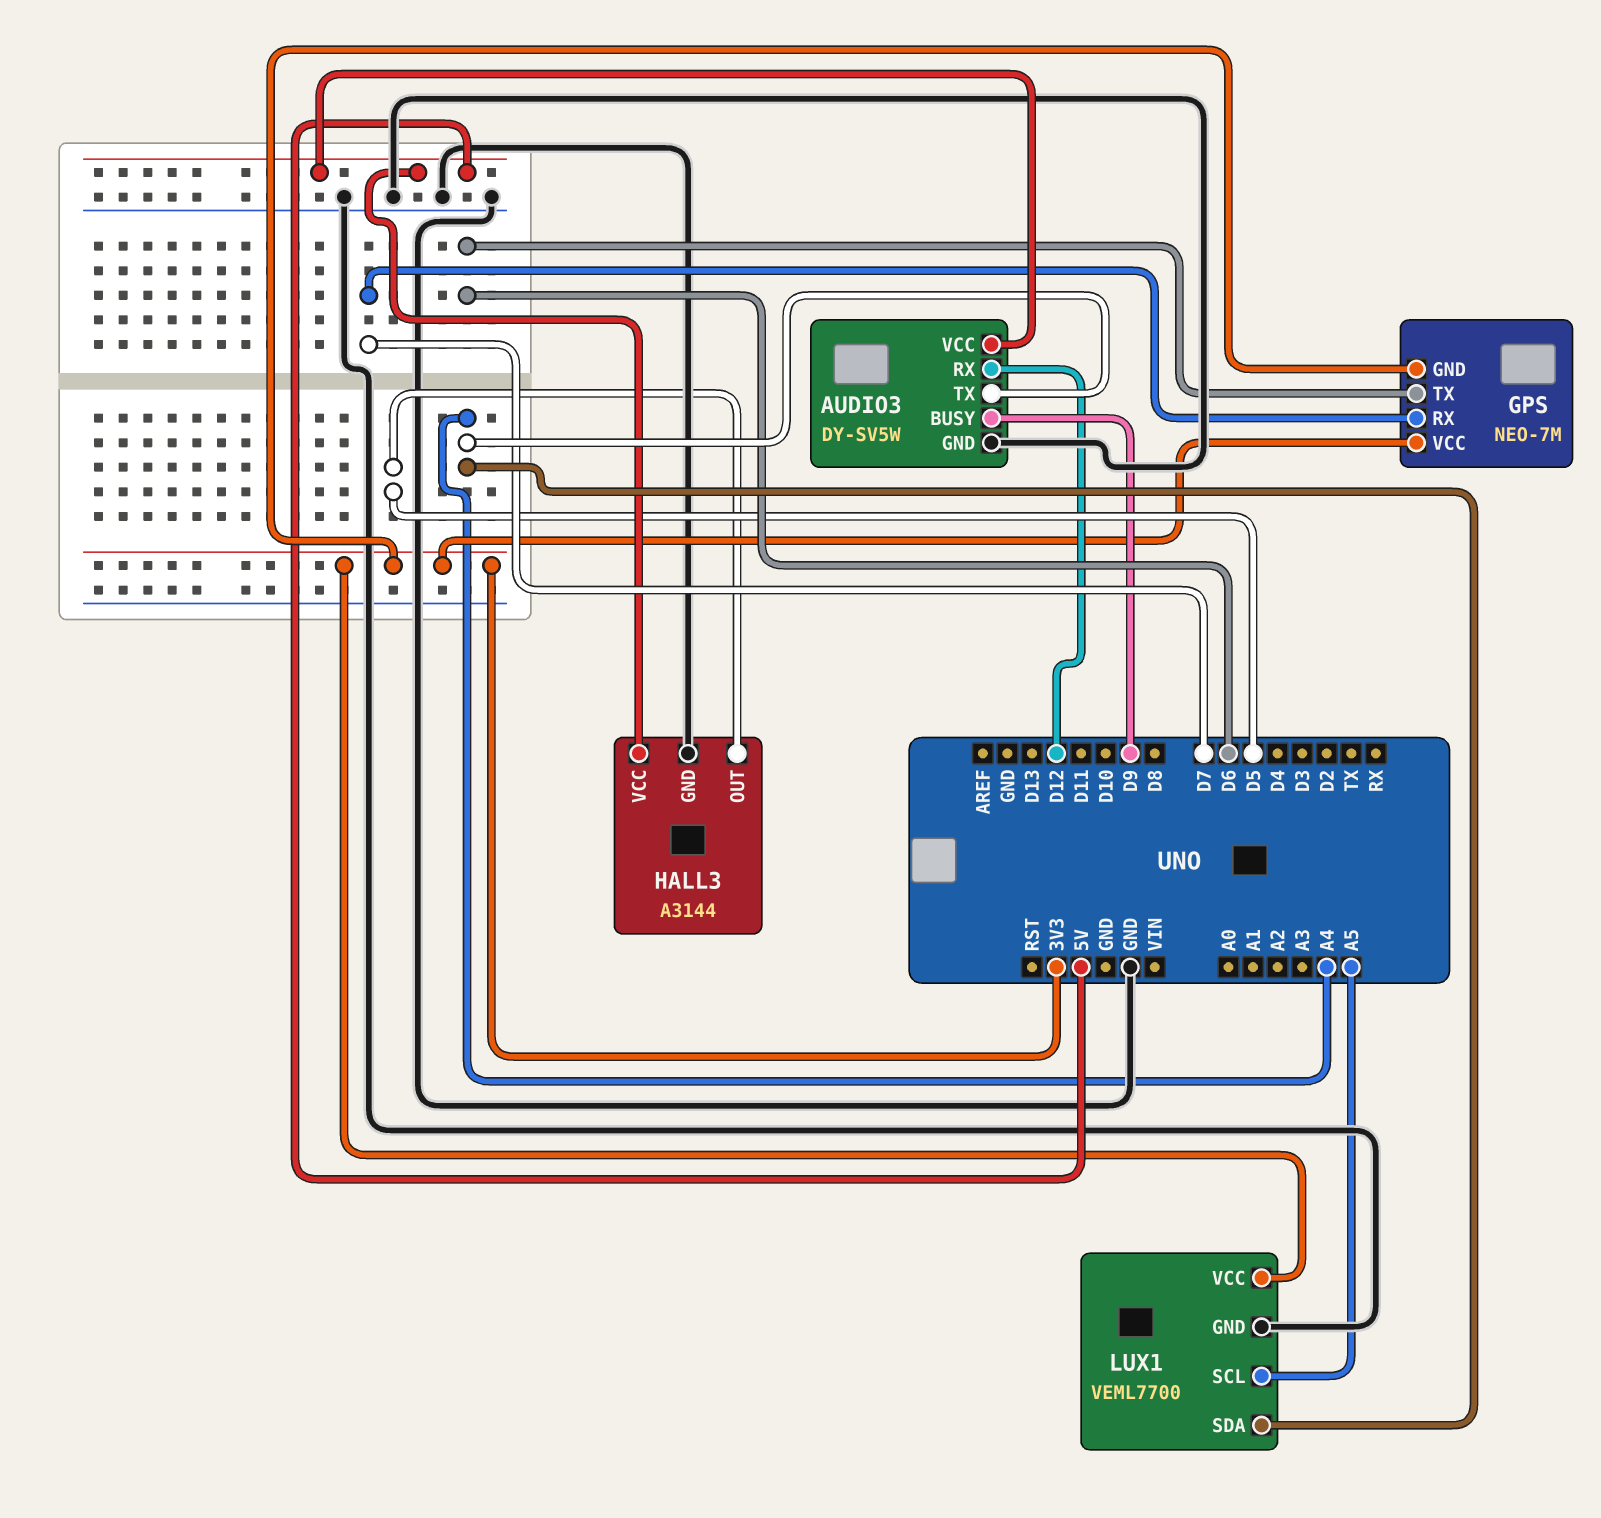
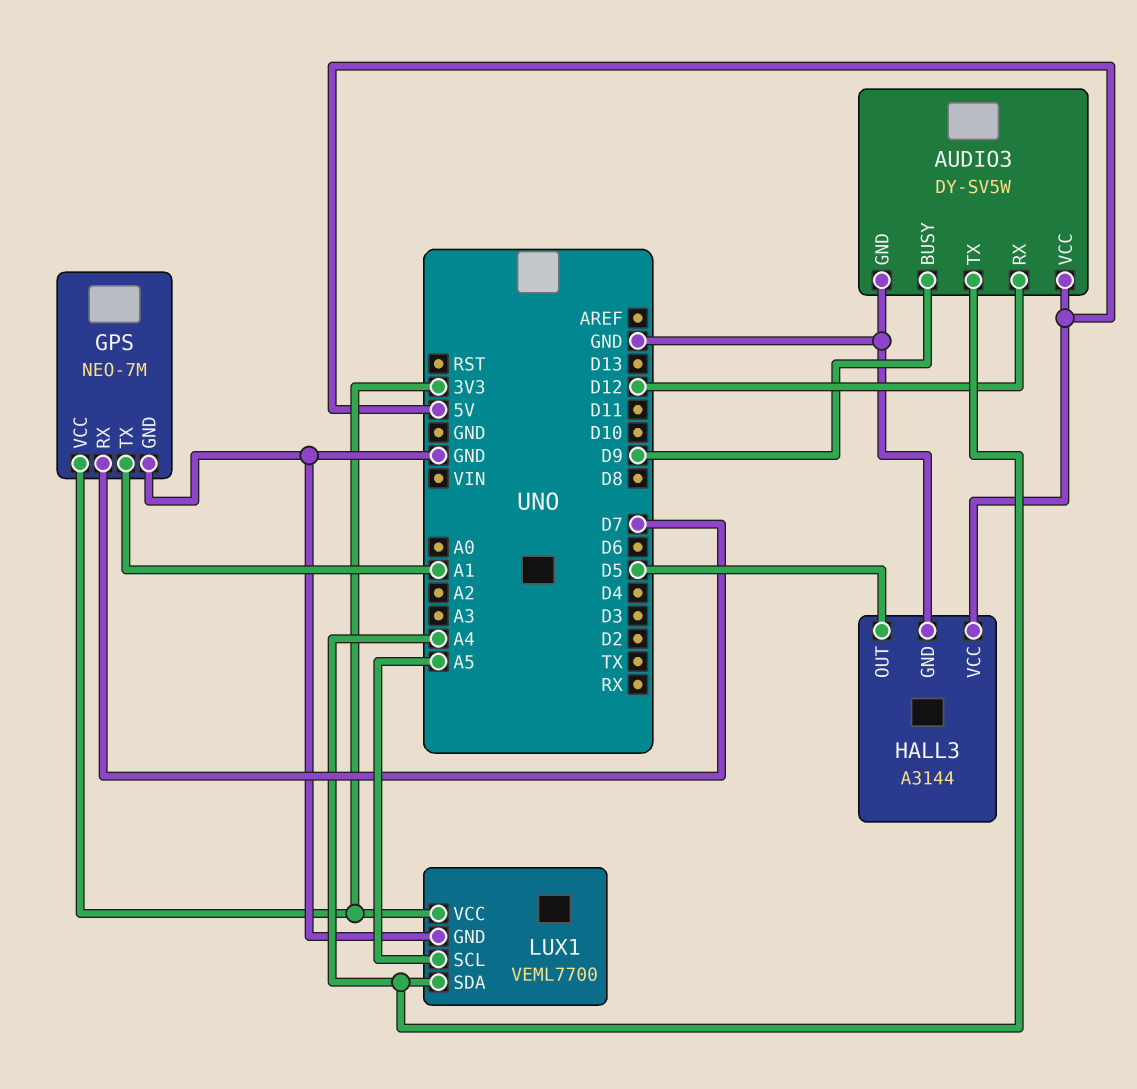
GPS pin GND: 3V3 -> GND
GPS pin TX: D6 -> A1

